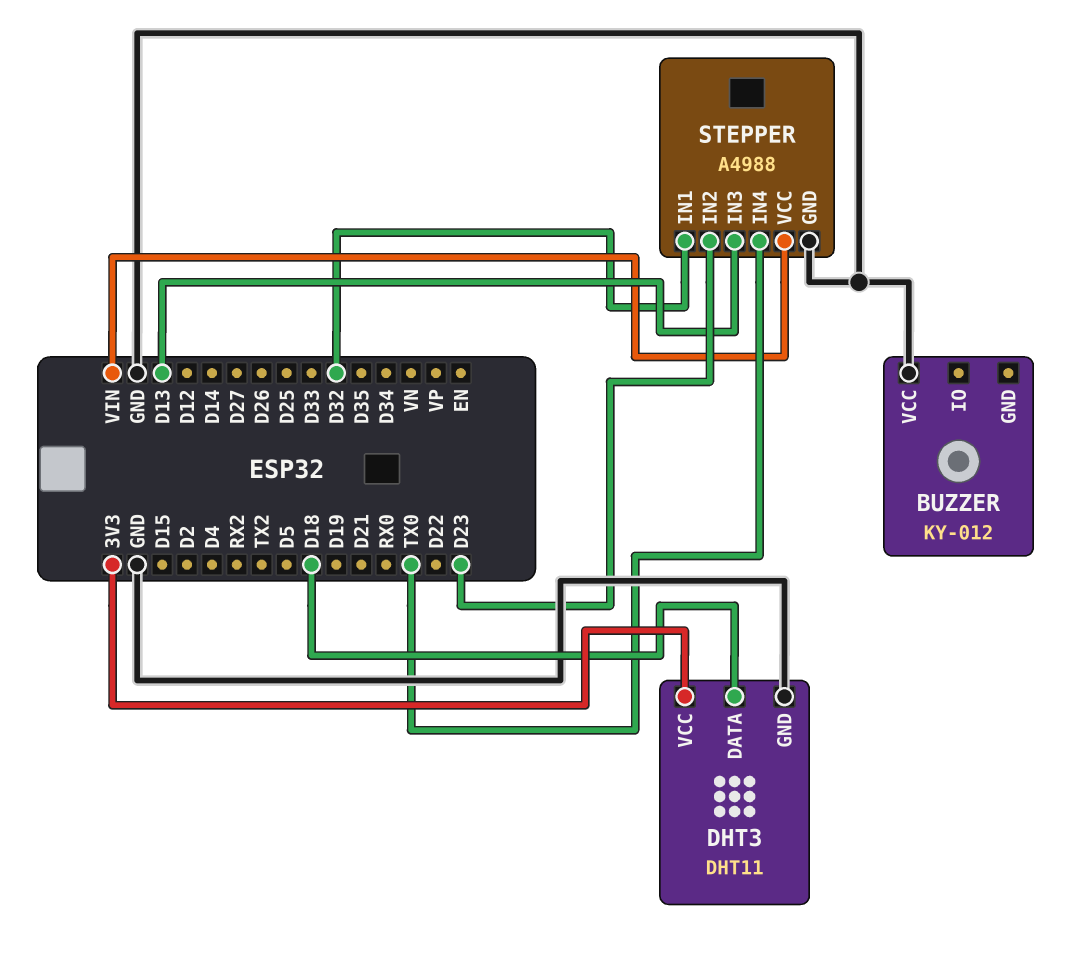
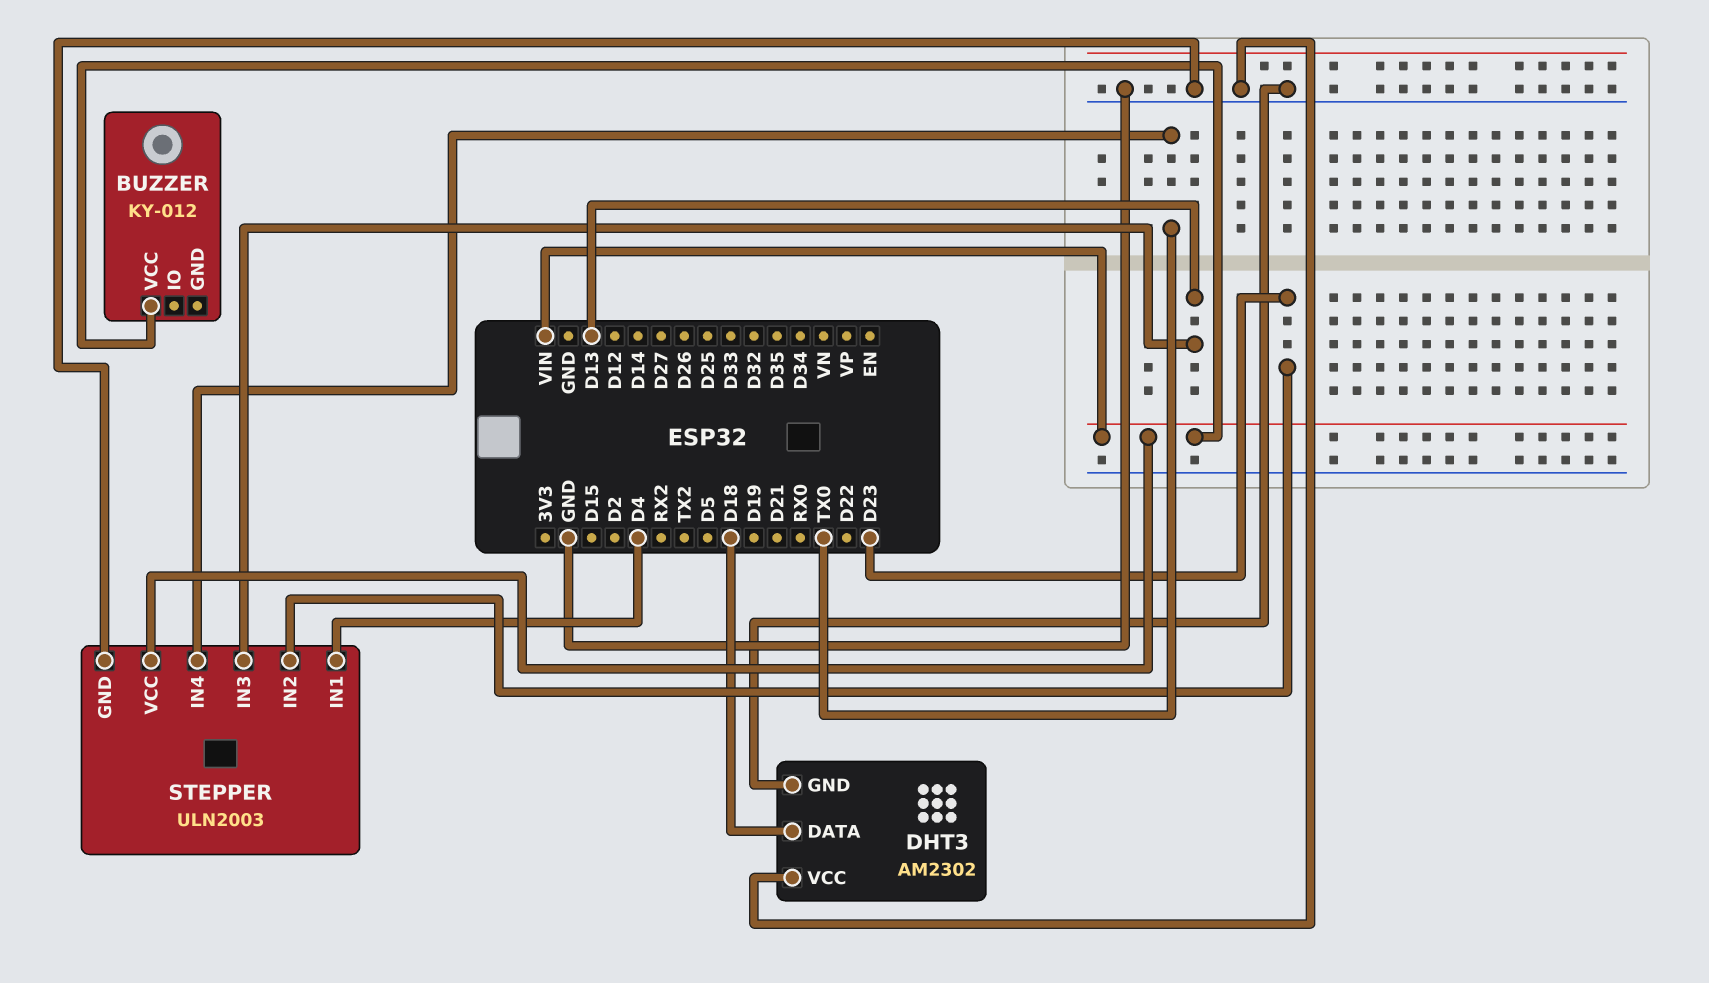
BUZZER pin VCC: GND -> VIN
DHT3: DHT11 -> AM2302
DHT3 pin VCC: 3V3 -> GND
STEPPER: A4988 -> ULN2003
STEPPER pin IN1: D32 -> D4

